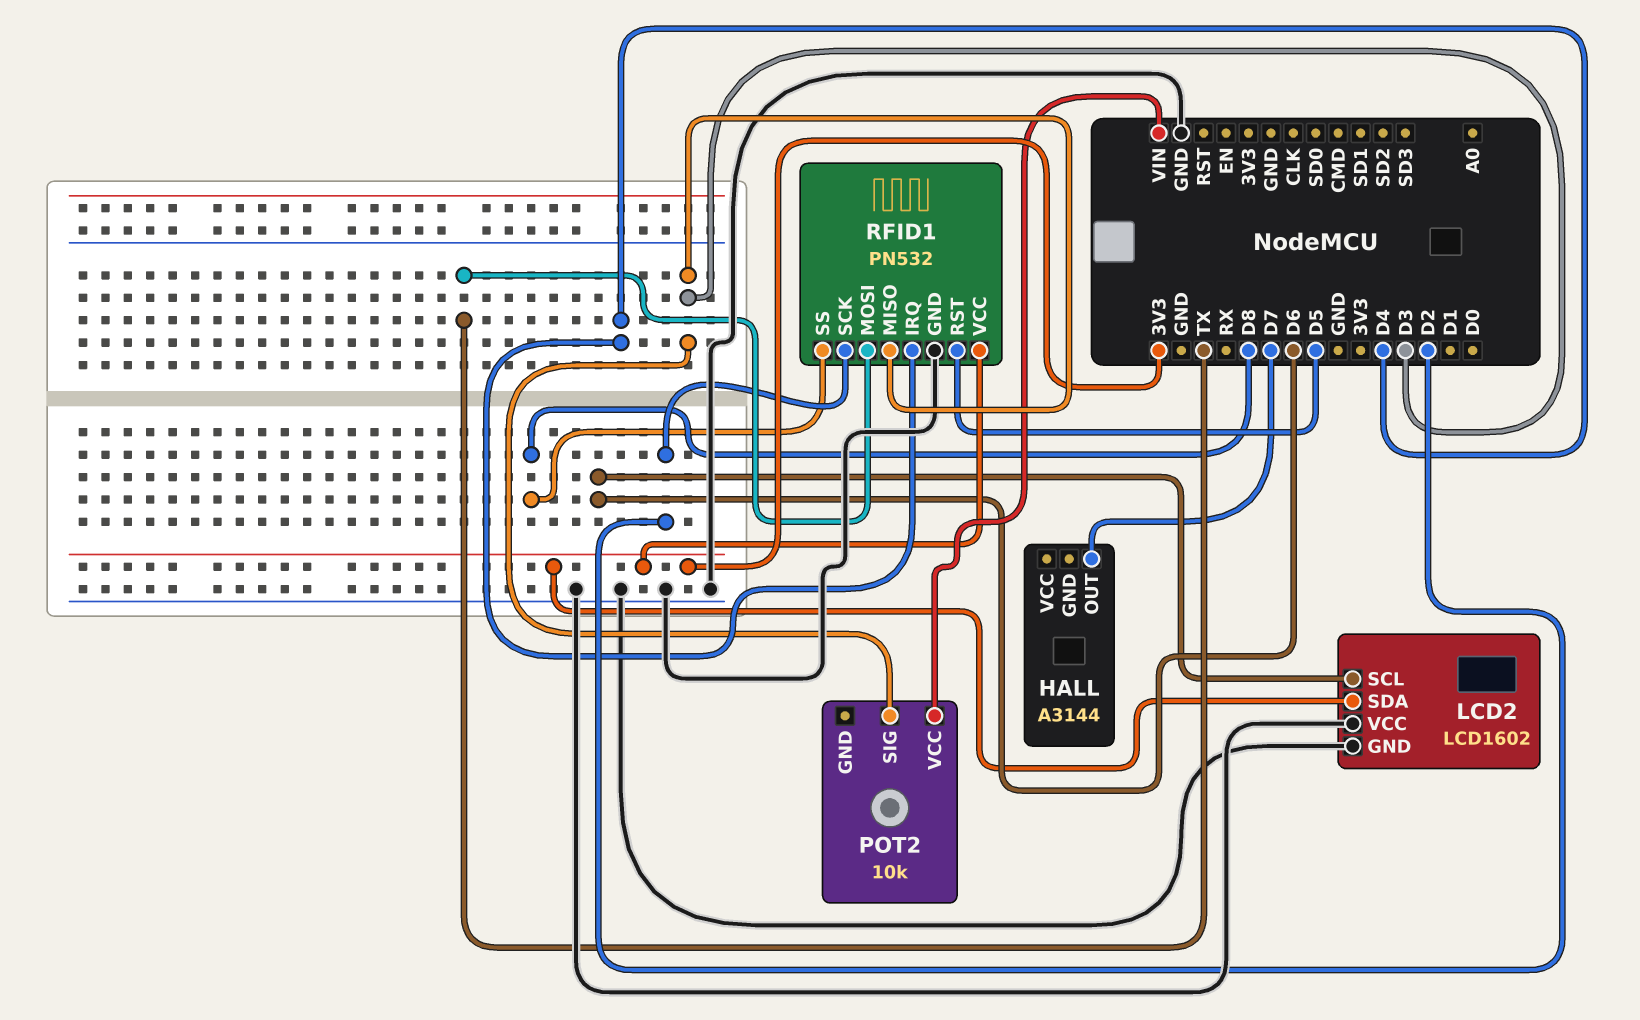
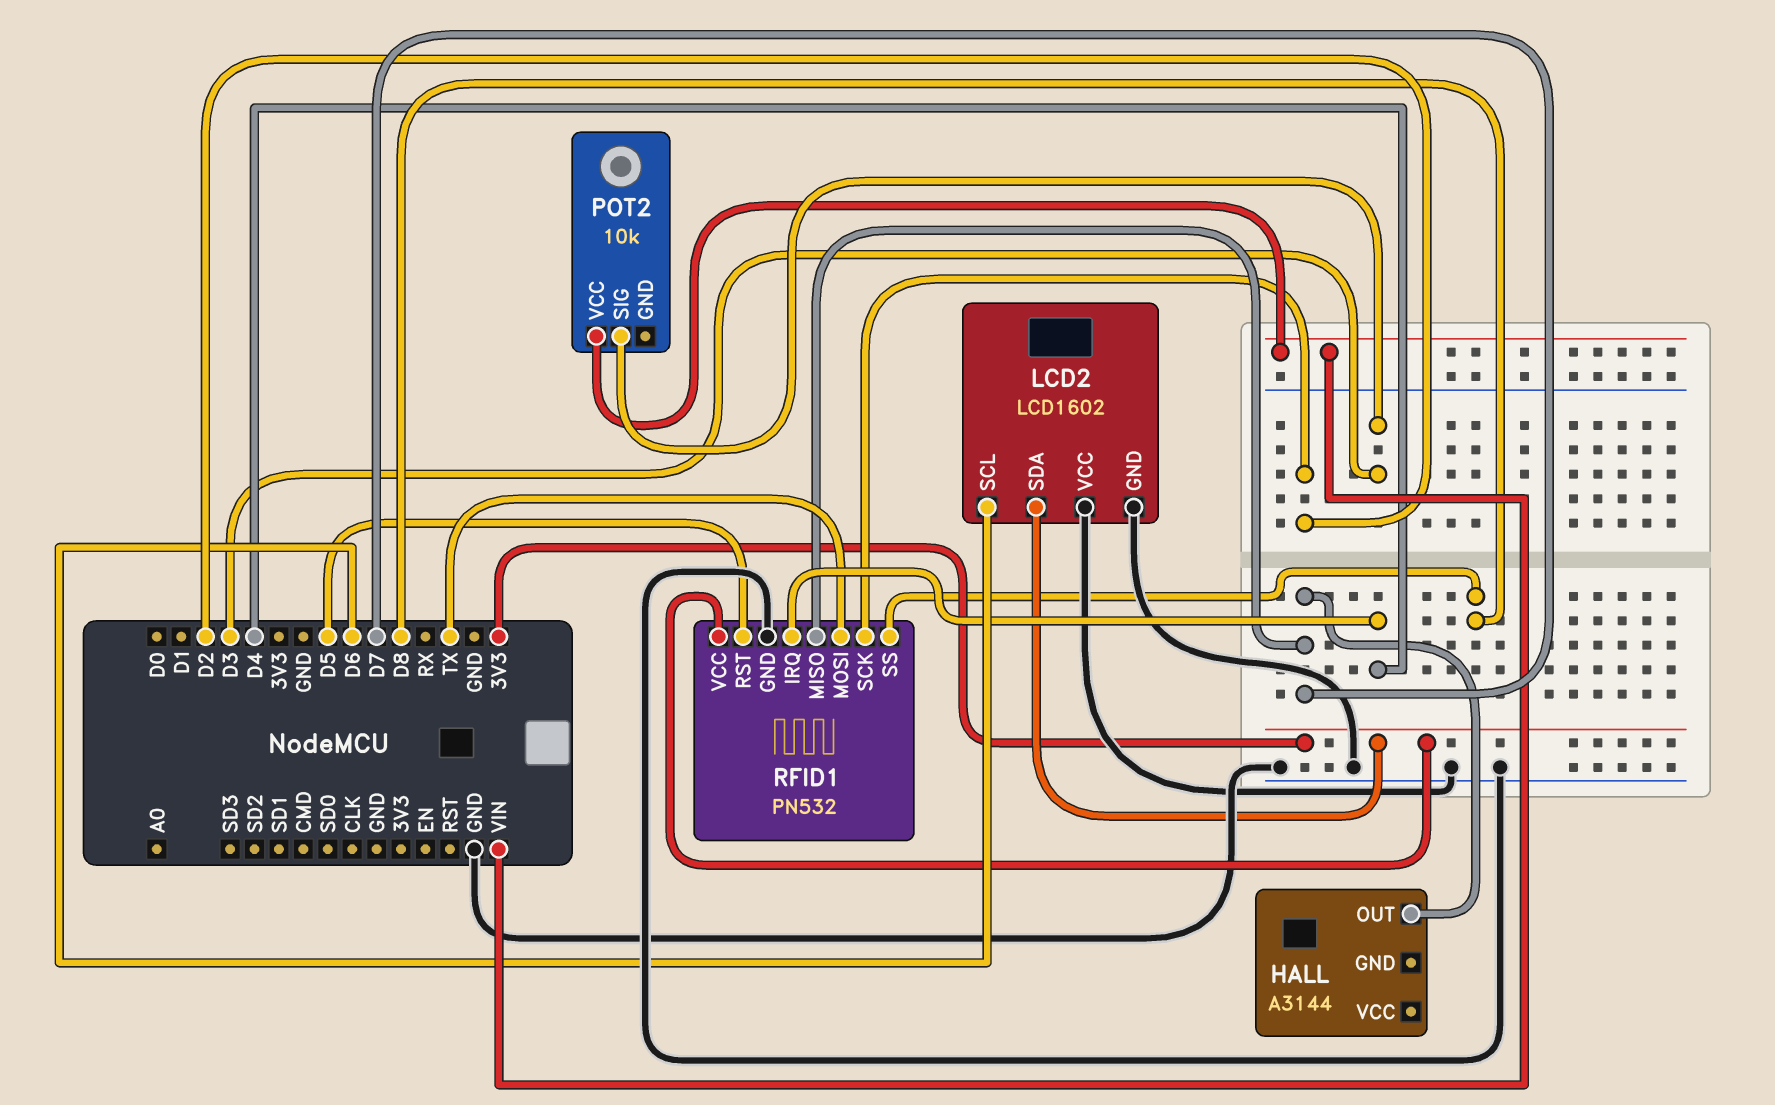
RFID1 pin MISO: D3 -> D7

